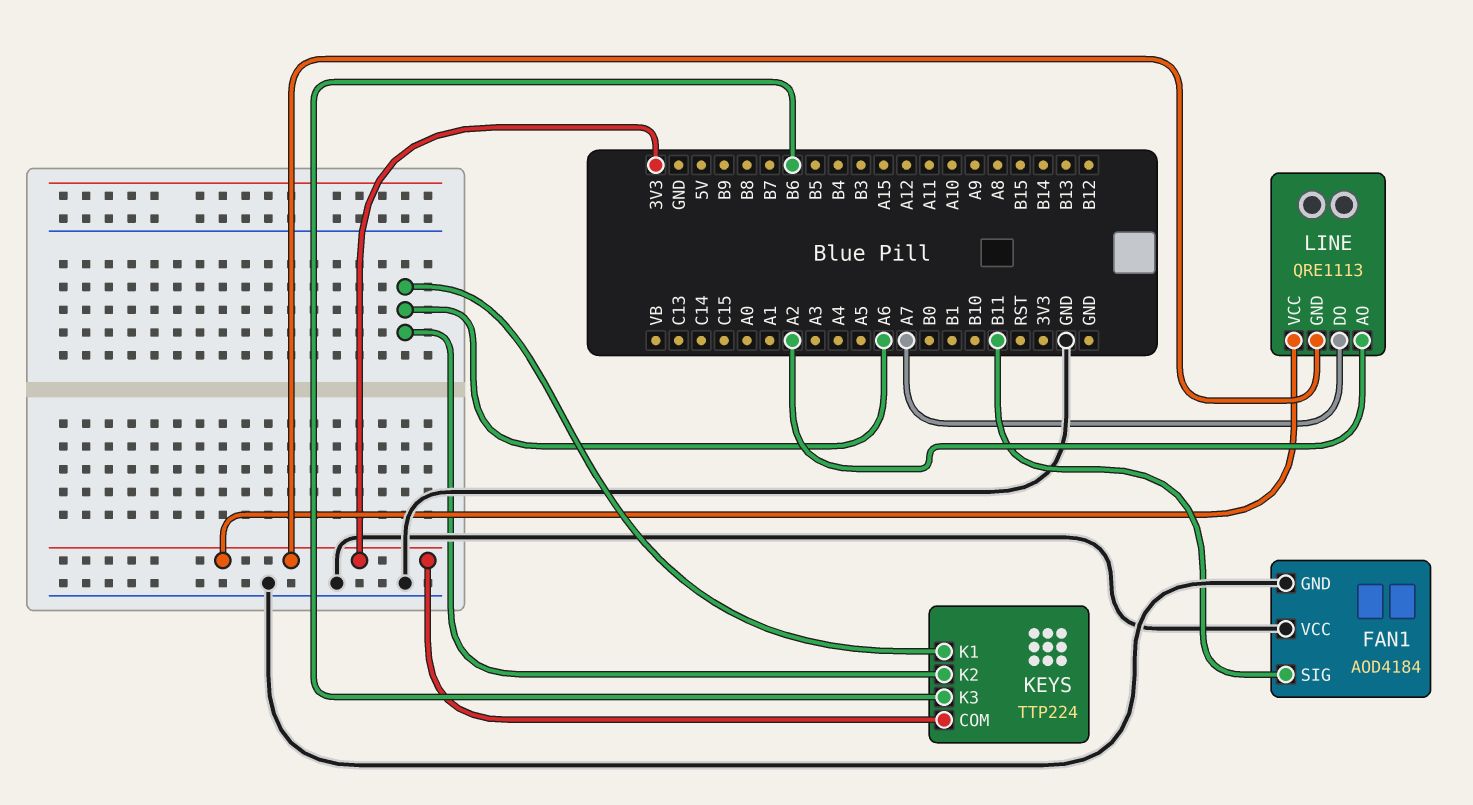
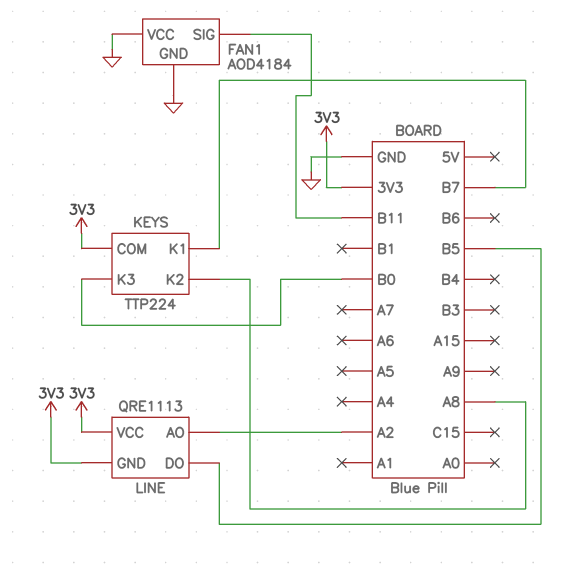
KEYS pin K1: A6 -> B7
KEYS pin K2: A6 -> A8
KEYS pin K3: B6 -> B0
LINE pin DO: A7 -> B5

